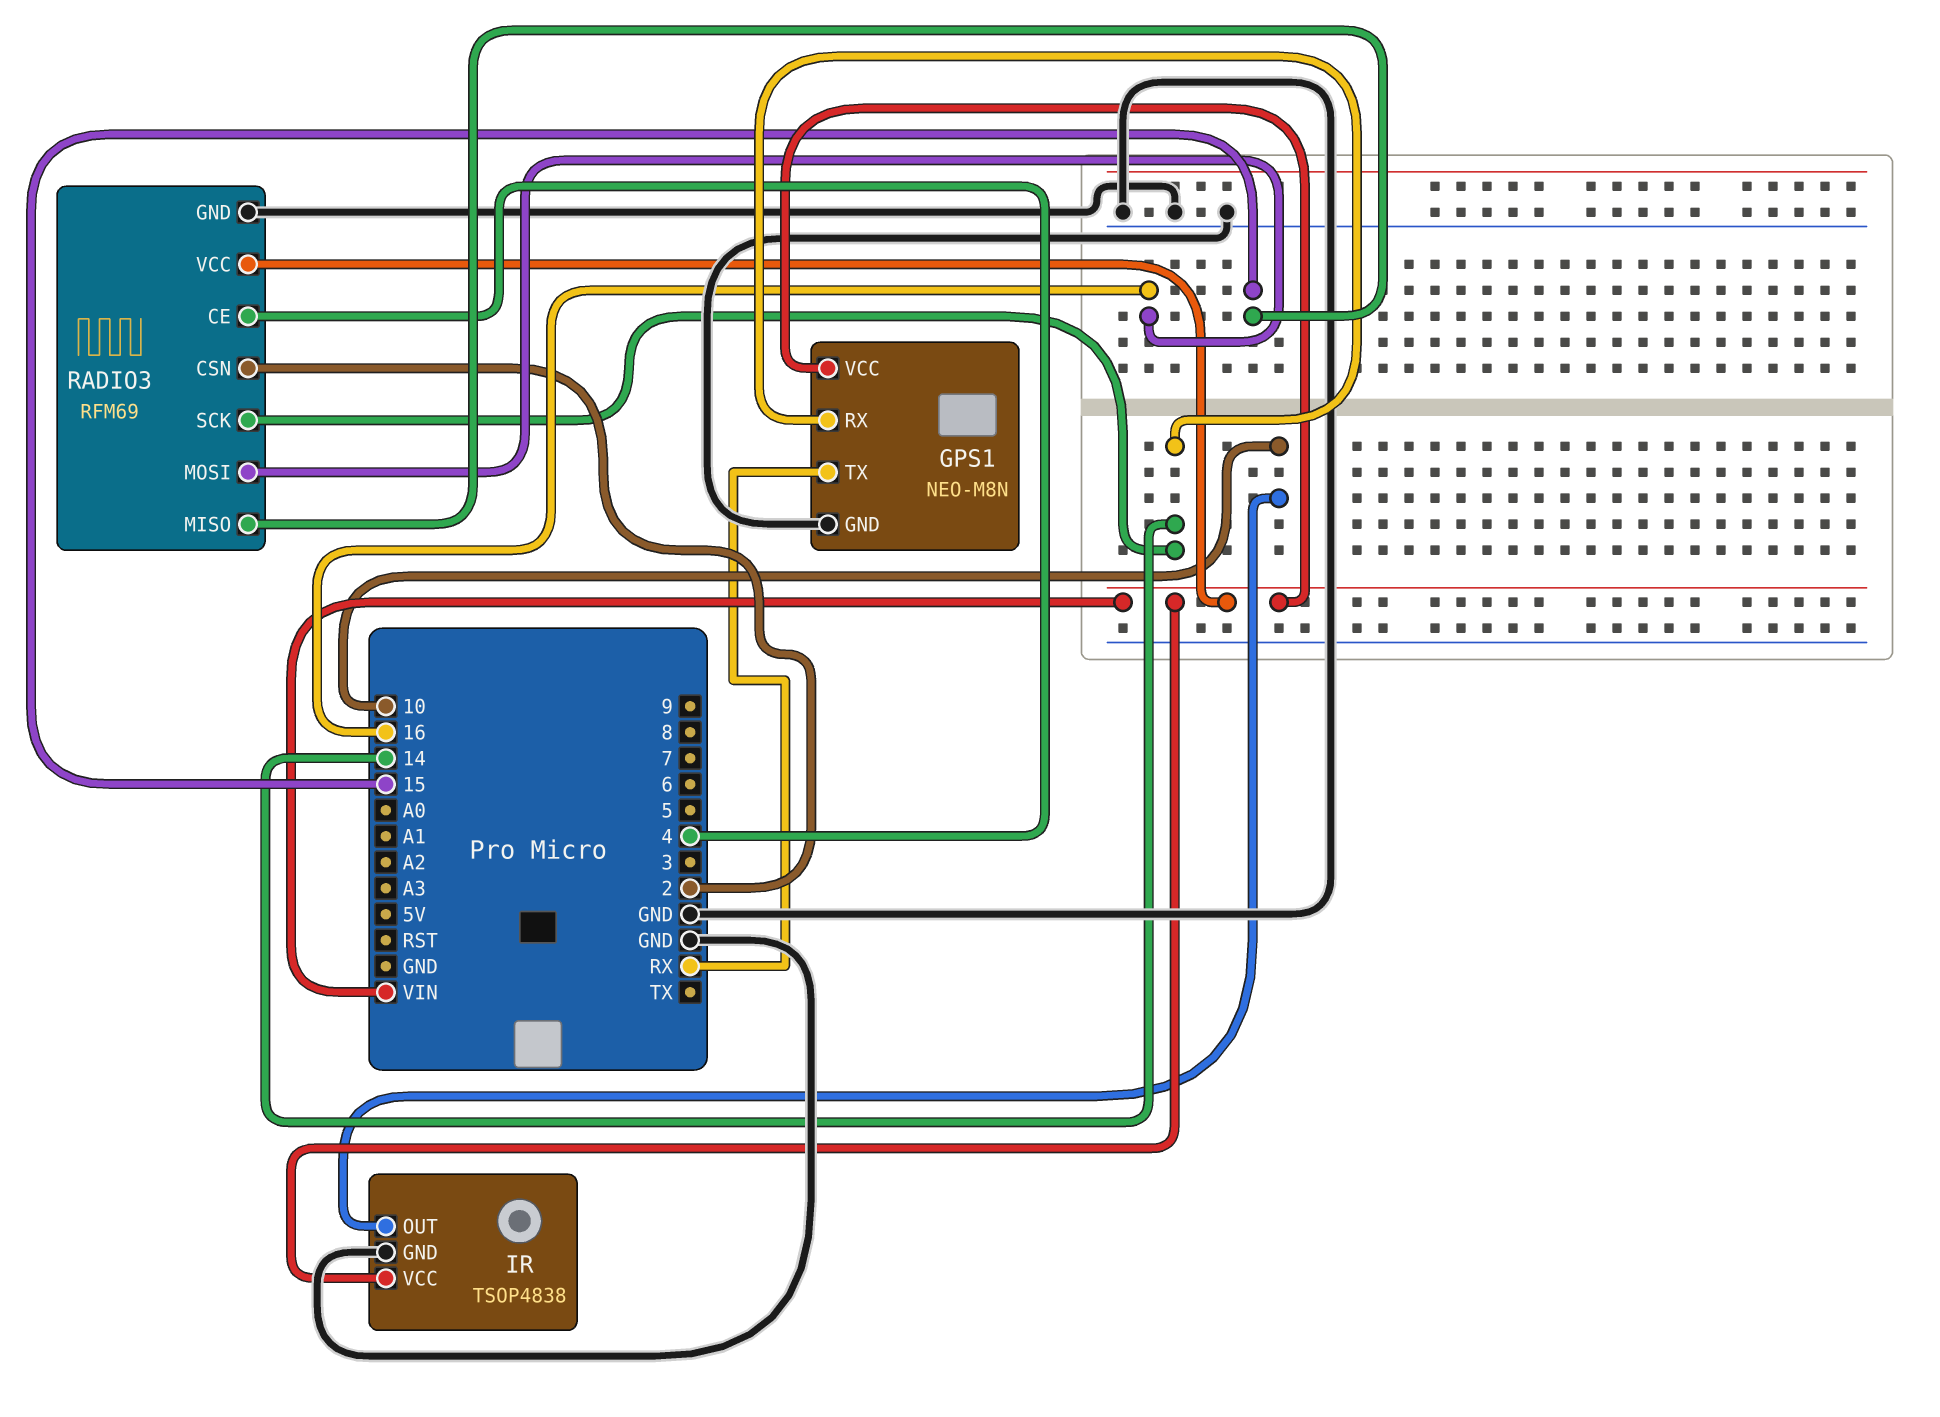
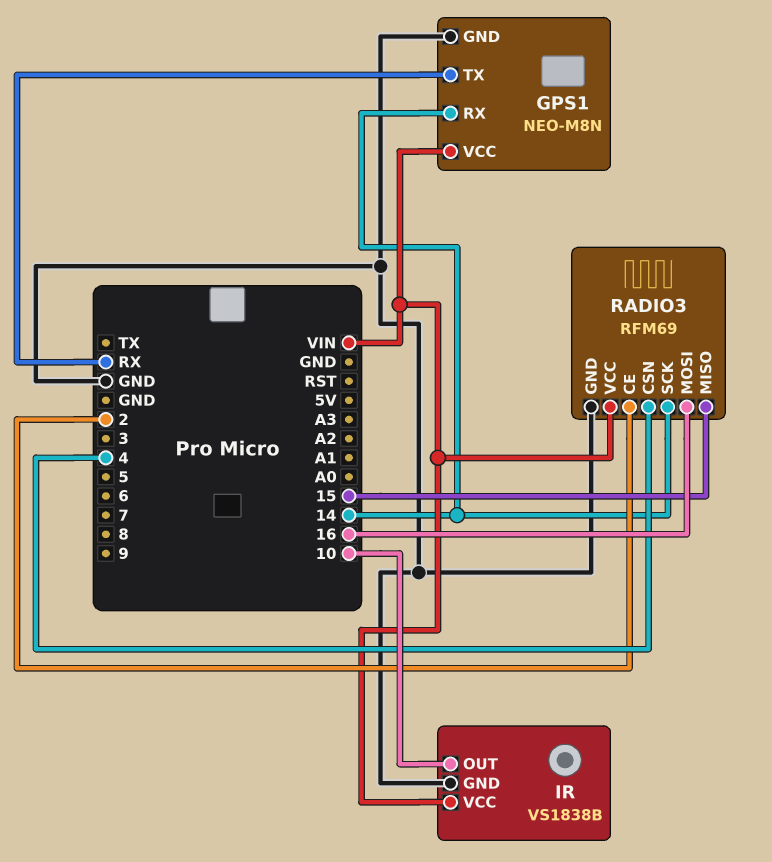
IR: TSOP4838 -> VS1838B
RADIO3 pin CE: 4 -> 2
RADIO3 pin CSN: 2 -> 4

